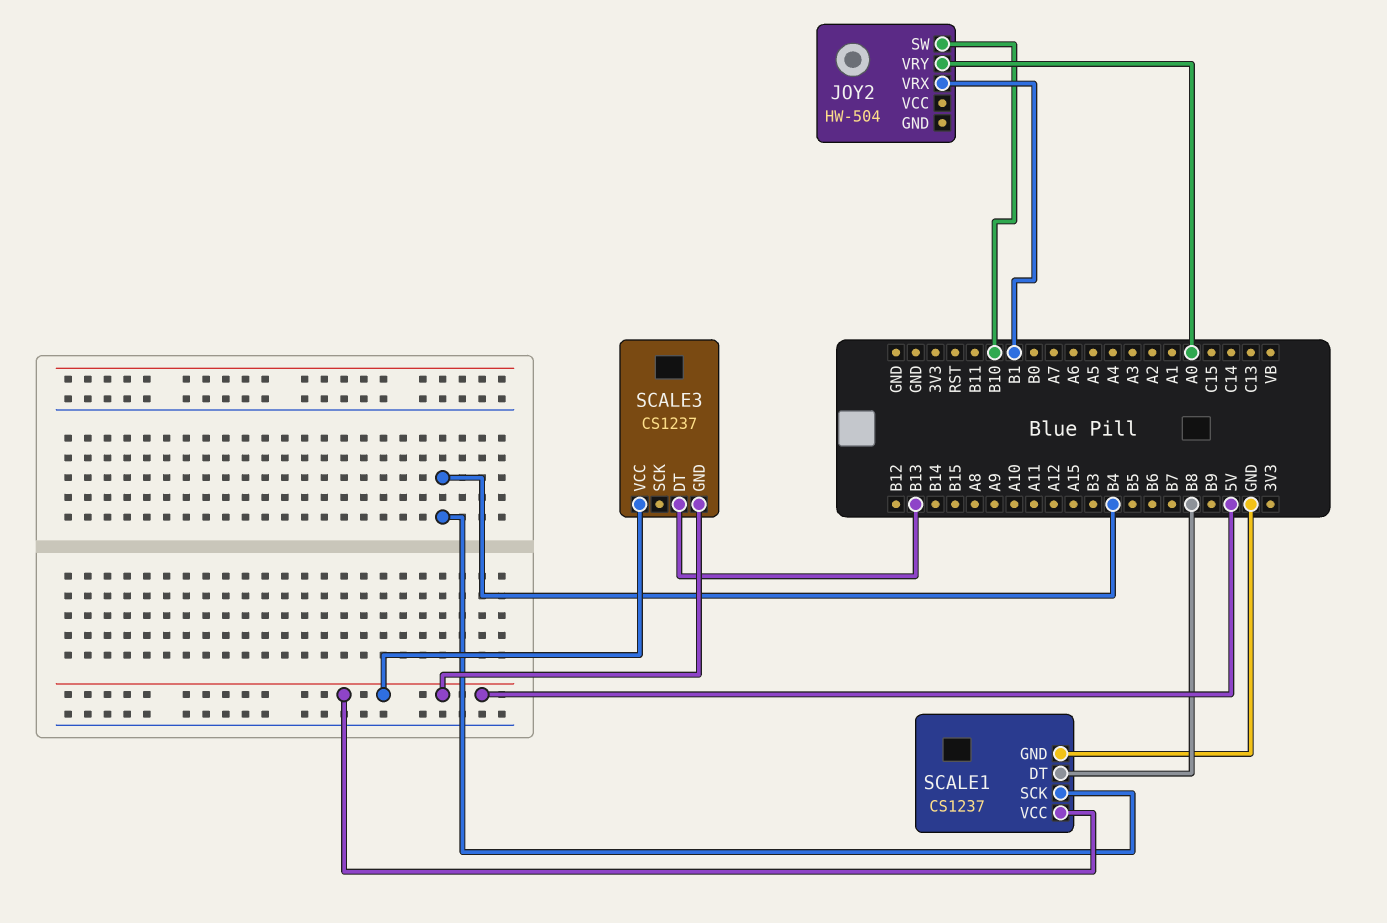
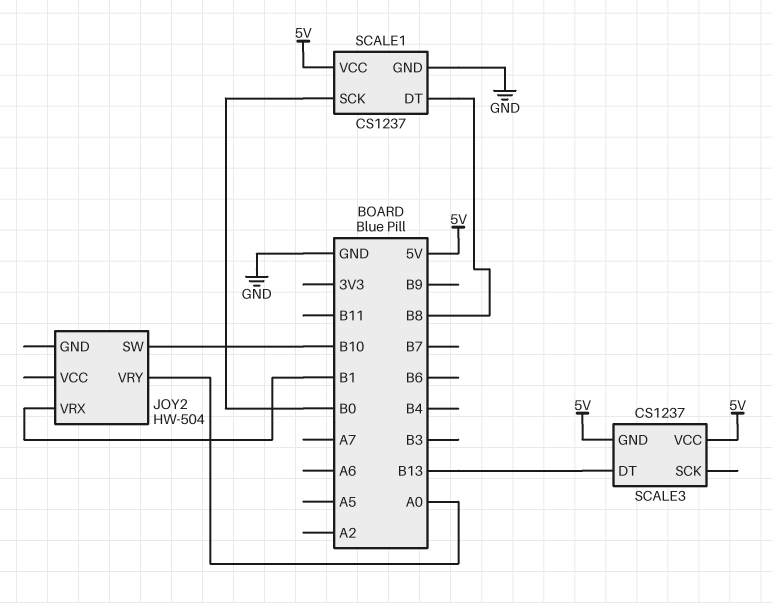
SCALE1 pin SCK: B4 -> B0

